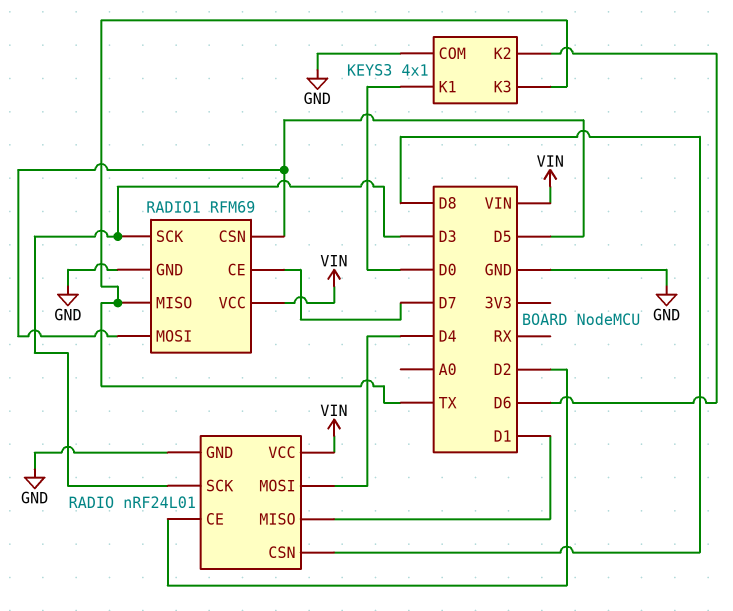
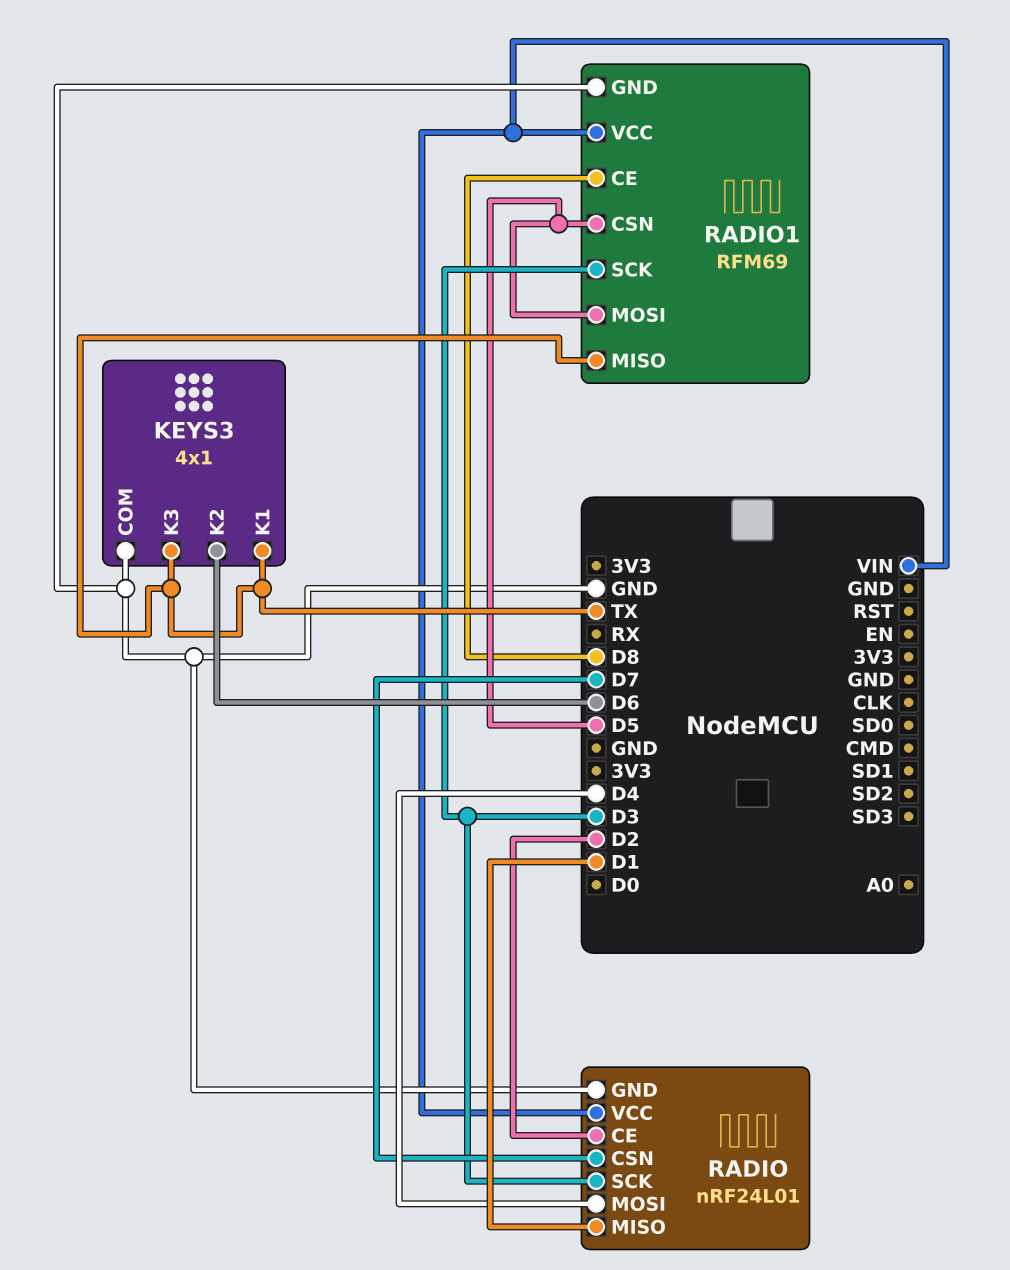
KEYS3 pin K1: D0 -> TX
RADIO pin CSN: D8 -> D7
RADIO1 pin CE: D7 -> D8

